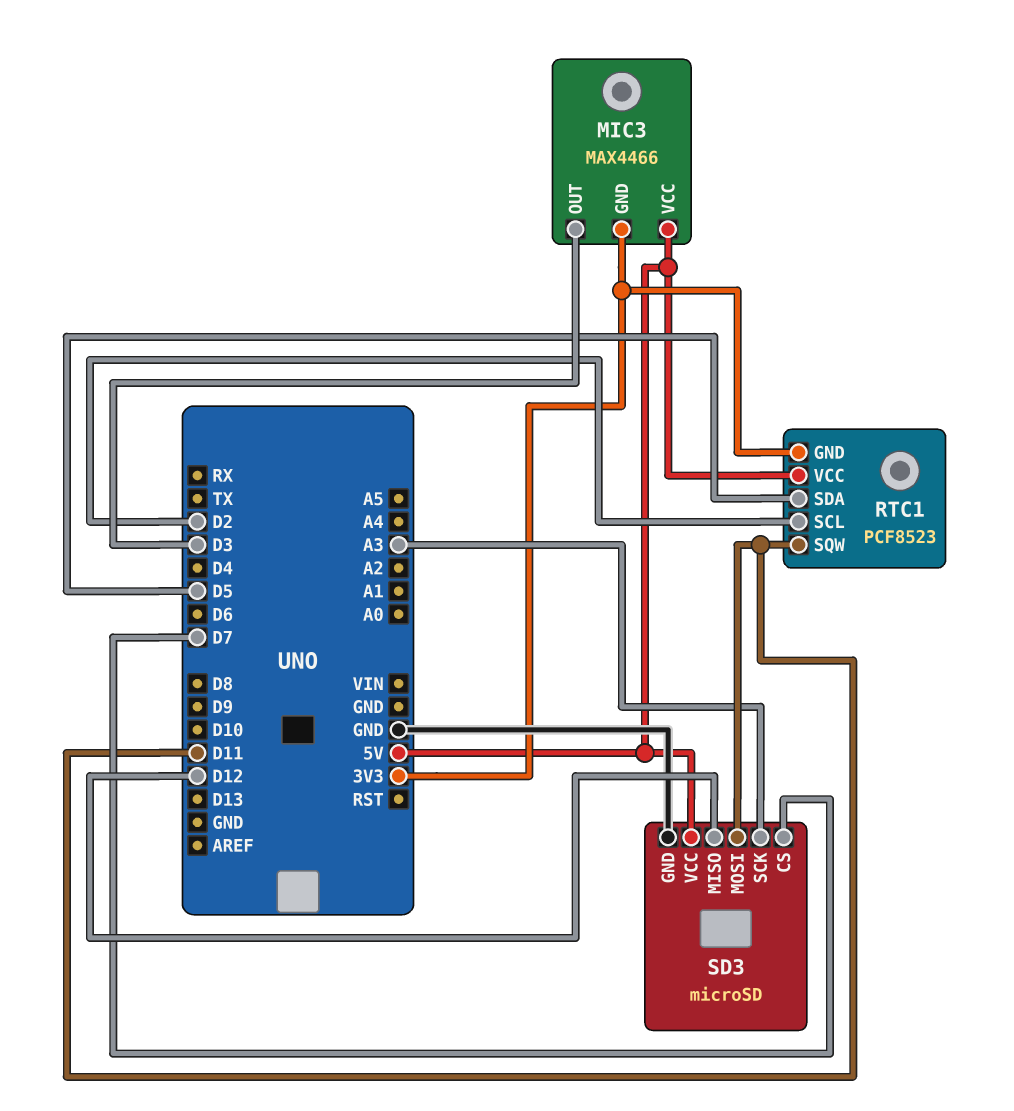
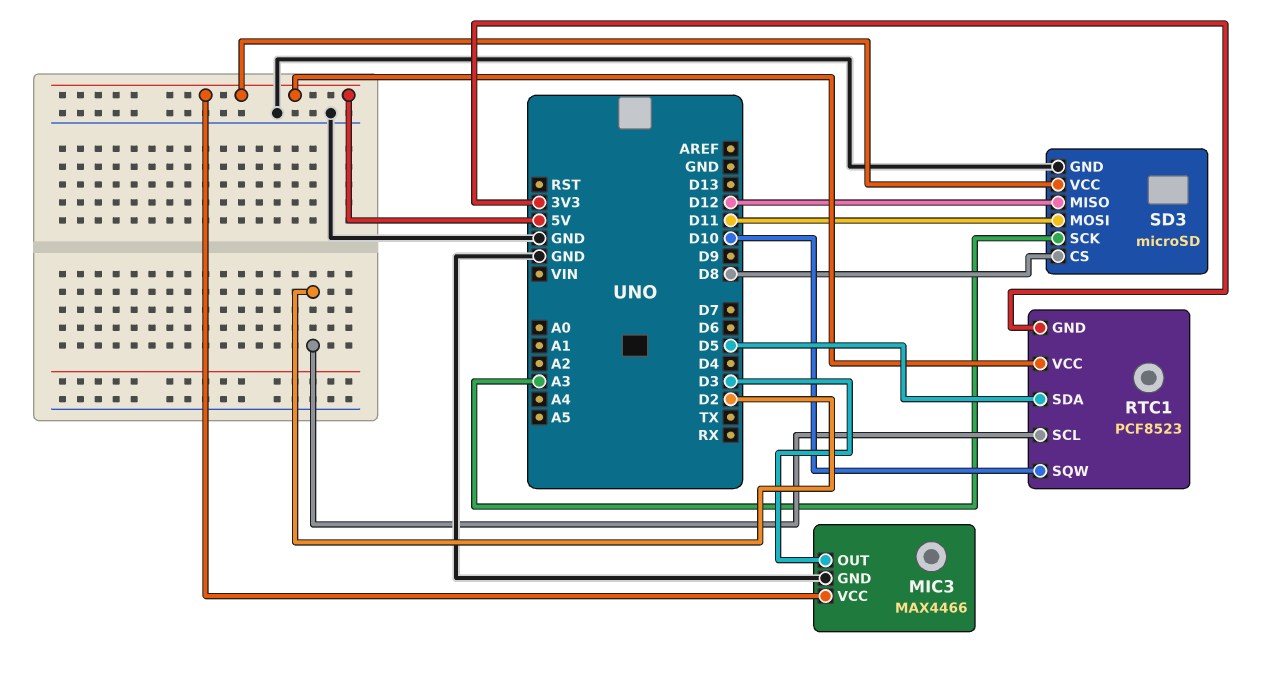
MIC3 pin GND: 3V3 -> GND
RTC1 pin SQW: D11 -> D10
SD3 pin CS: D7 -> D8

